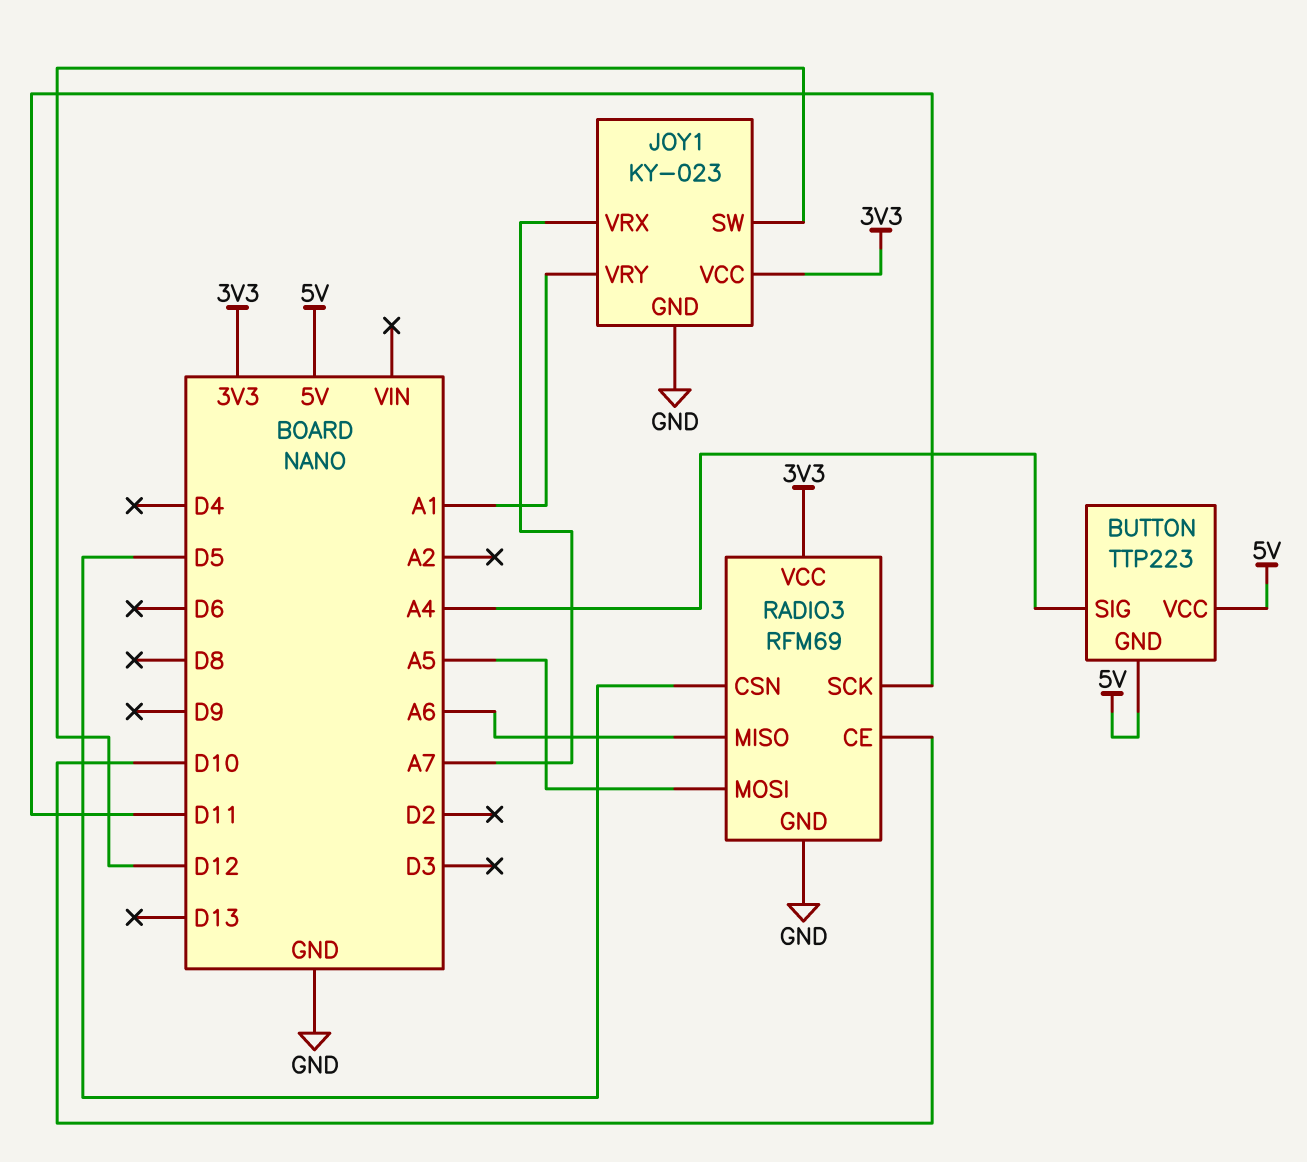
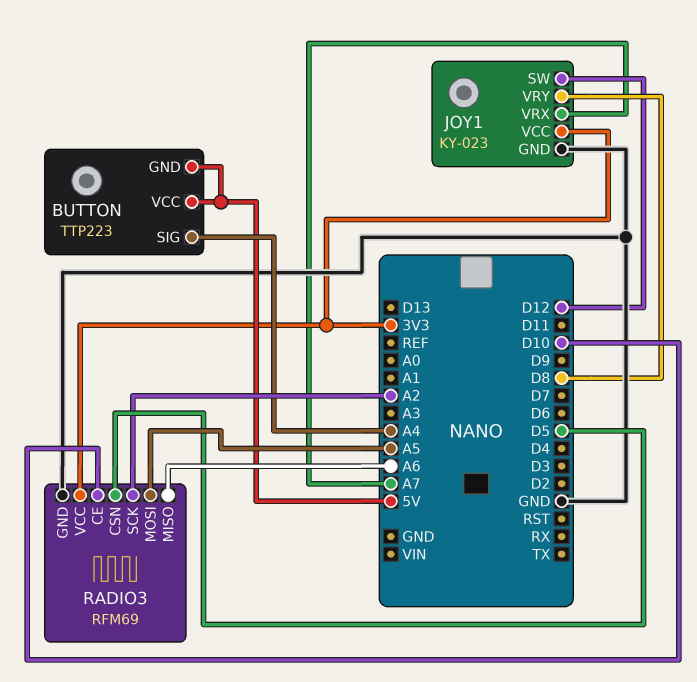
JOY1 pin VRY: A1 -> D8
RADIO3 pin SCK: D11 -> A2

